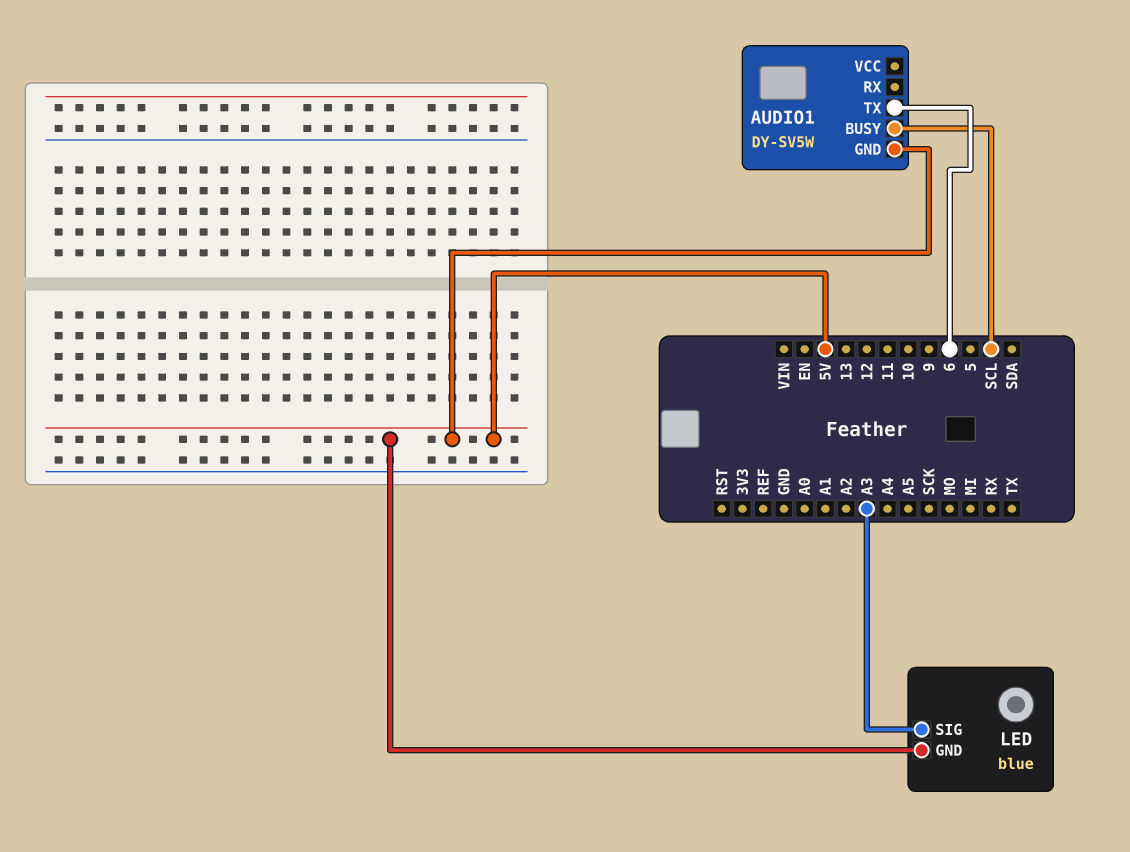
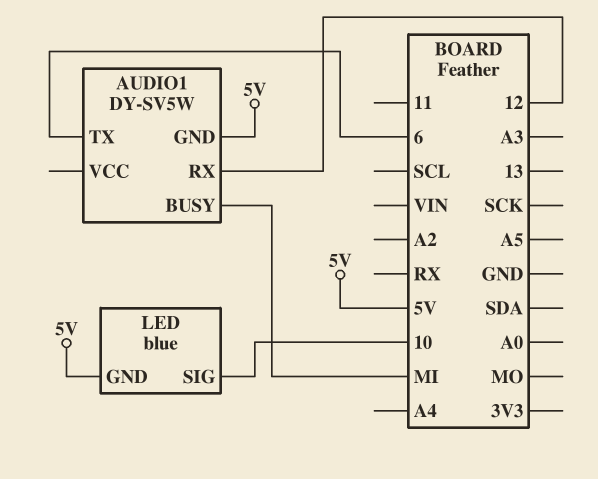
AUDIO1 pin BUSY: SCL -> MI
AUDIO1 pin RX: none -> 12
LED pin SIG: A3 -> 10

